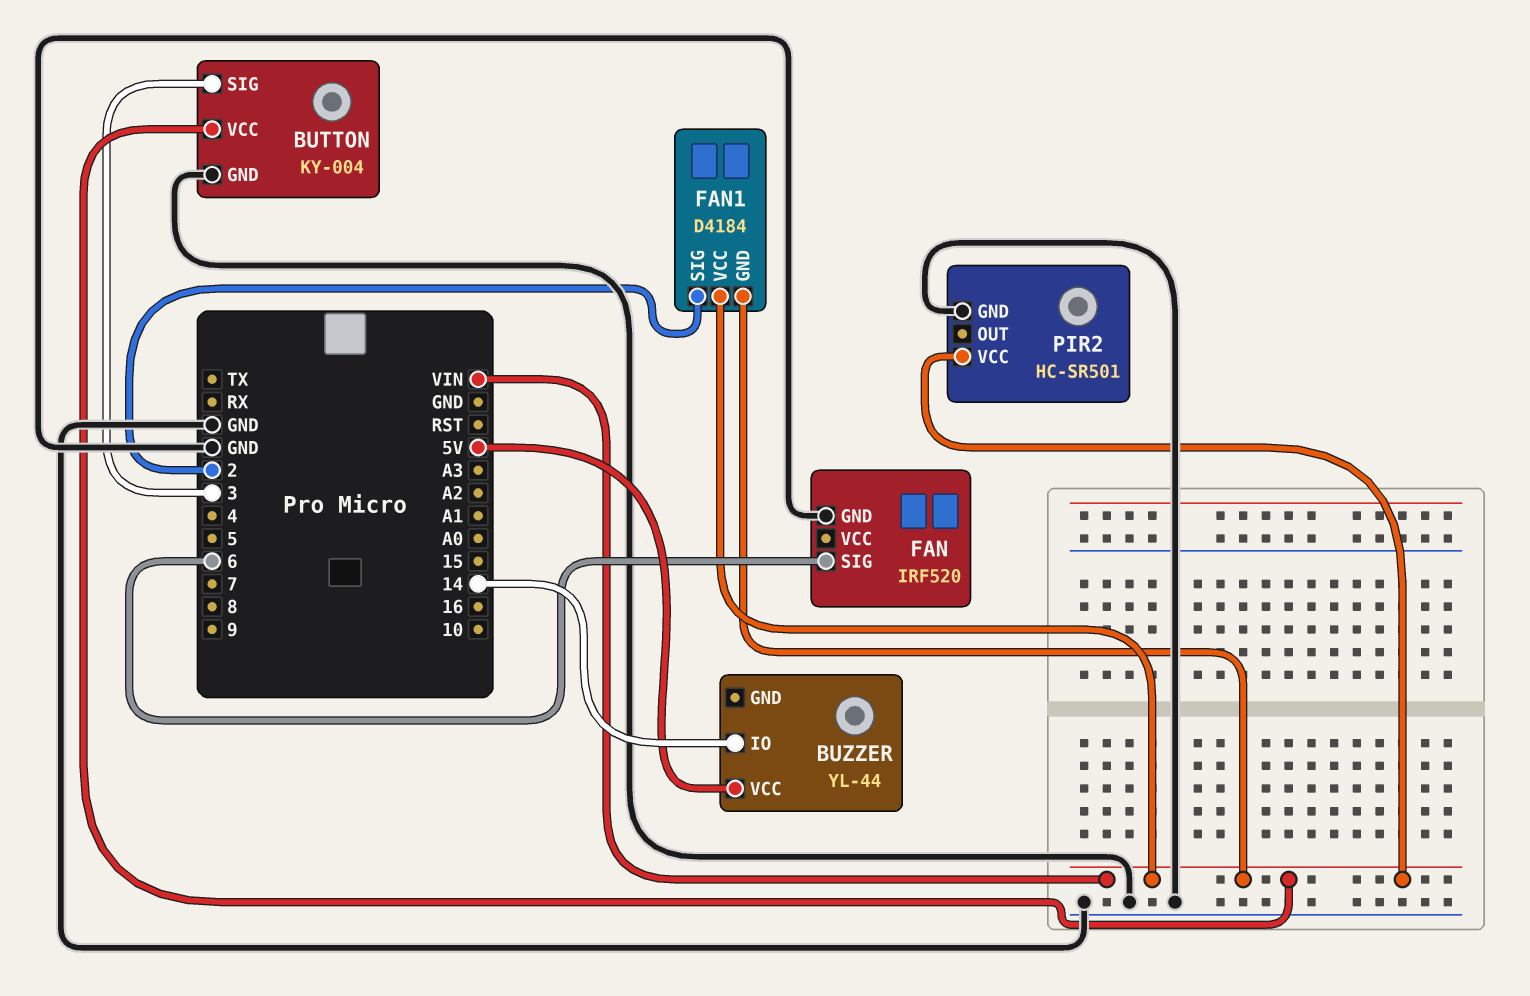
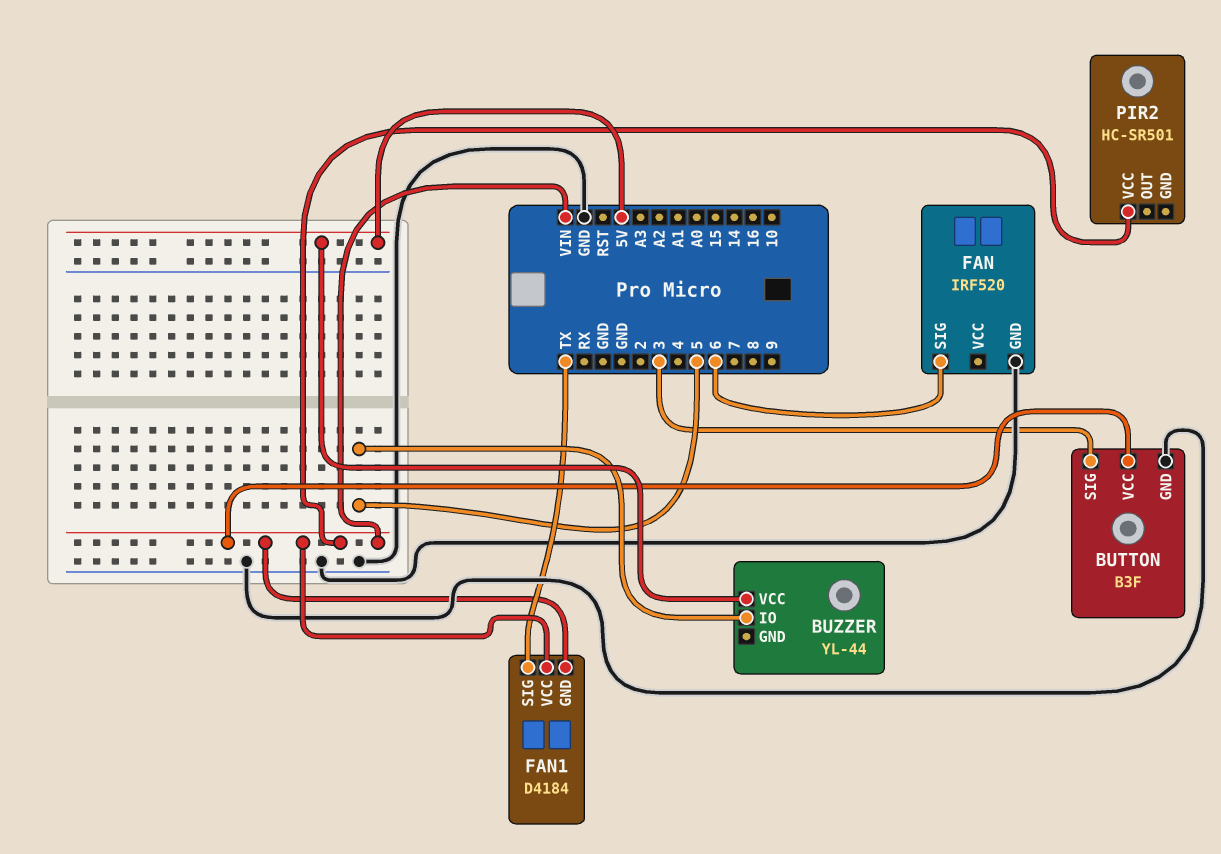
BUTTON: KY-004 -> B3F
BUZZER pin IO: 14 -> 5
FAN1 pin SIG: 2 -> TX
PIR2 pin GND: GND -> none

